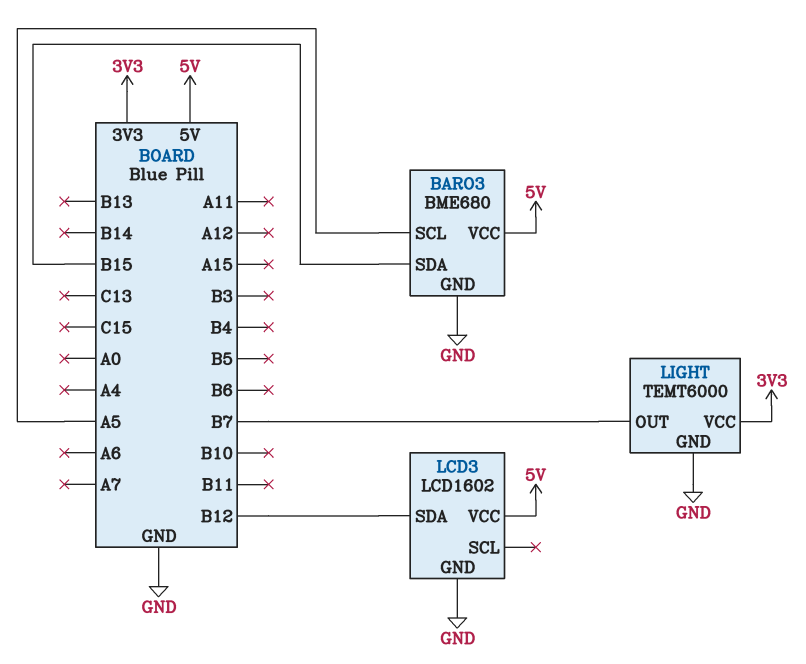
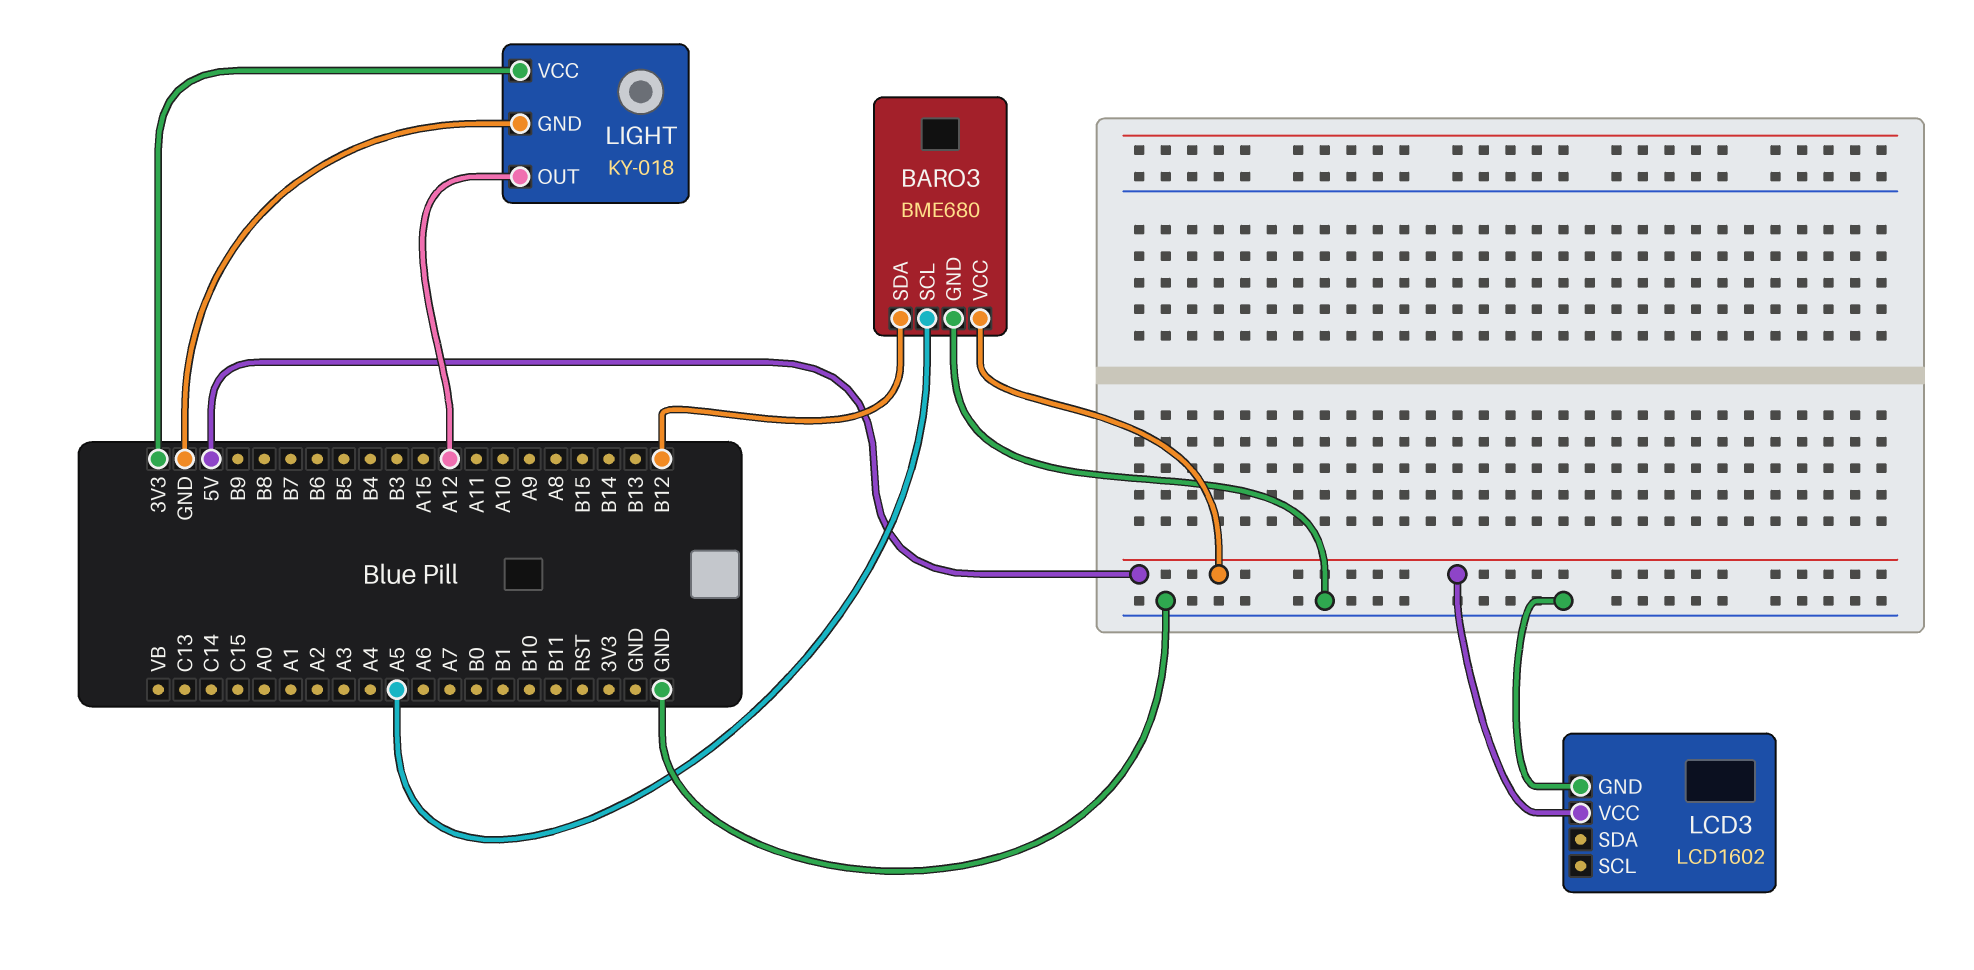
BARO3 pin SDA: B15 -> B12
LCD3 pin SDA: B12 -> none
LIGHT: TEMT6000 -> KY-018
LIGHT pin OUT: B7 -> A12

